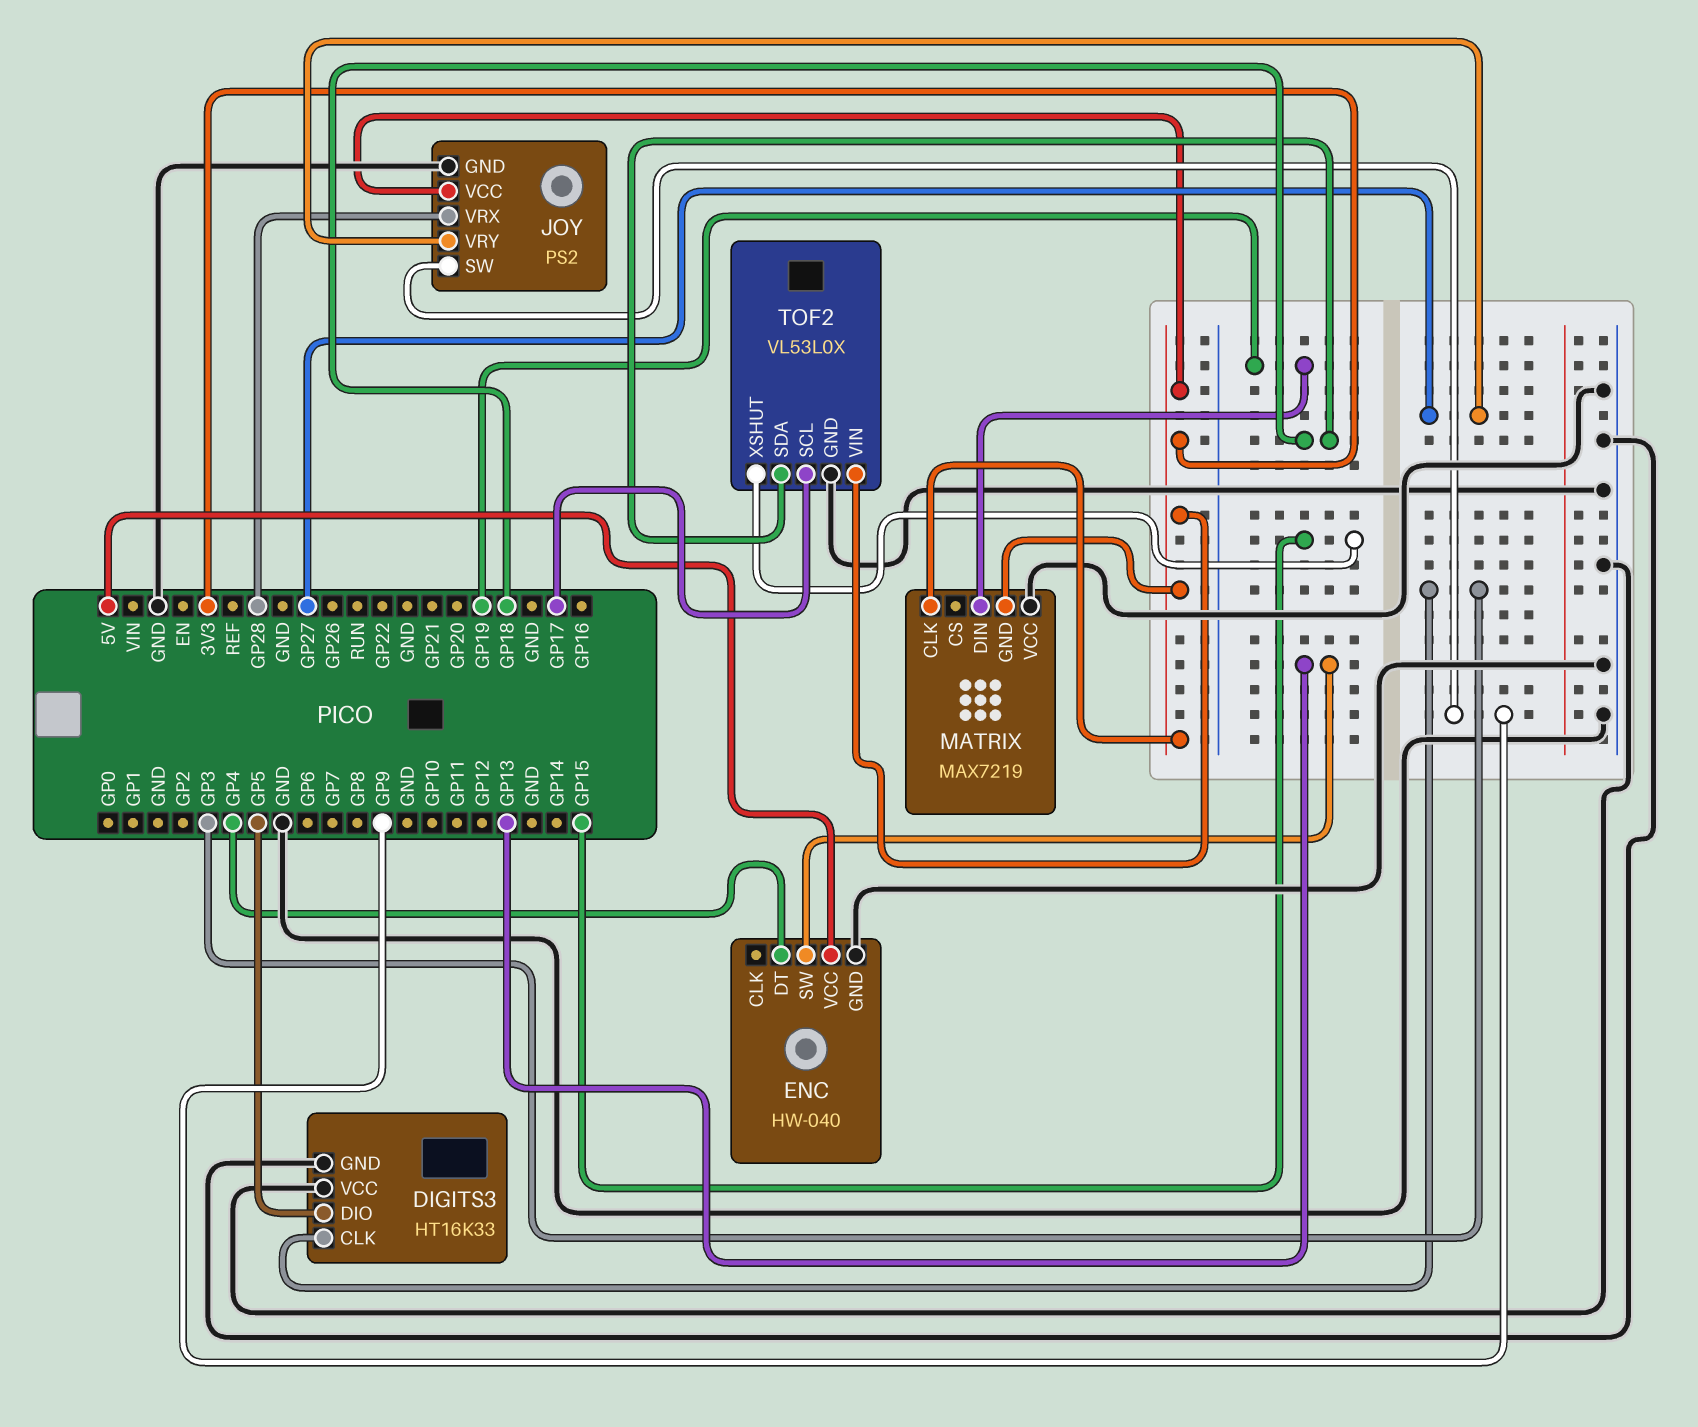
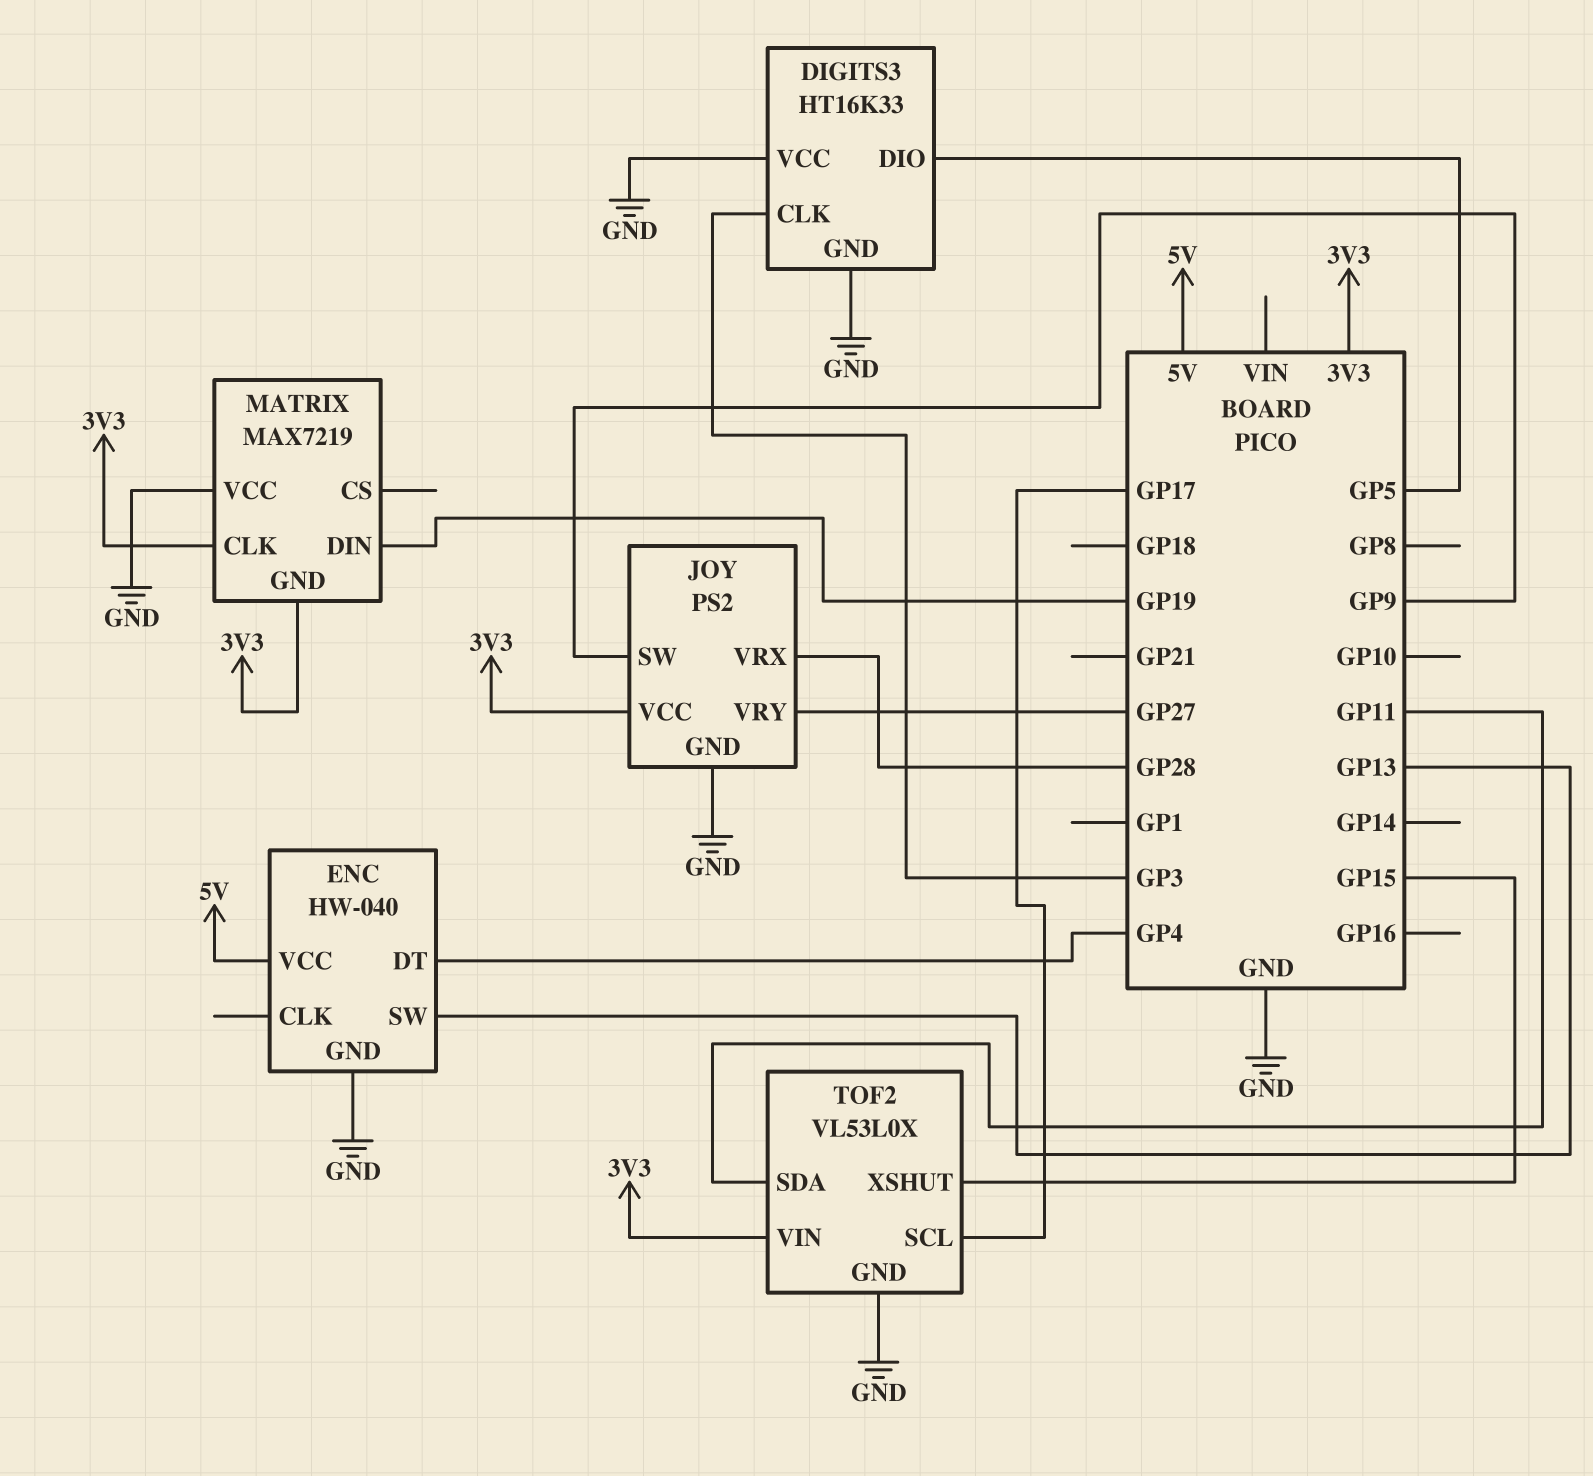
TOF2 pin SDA: GP18 -> GP11

